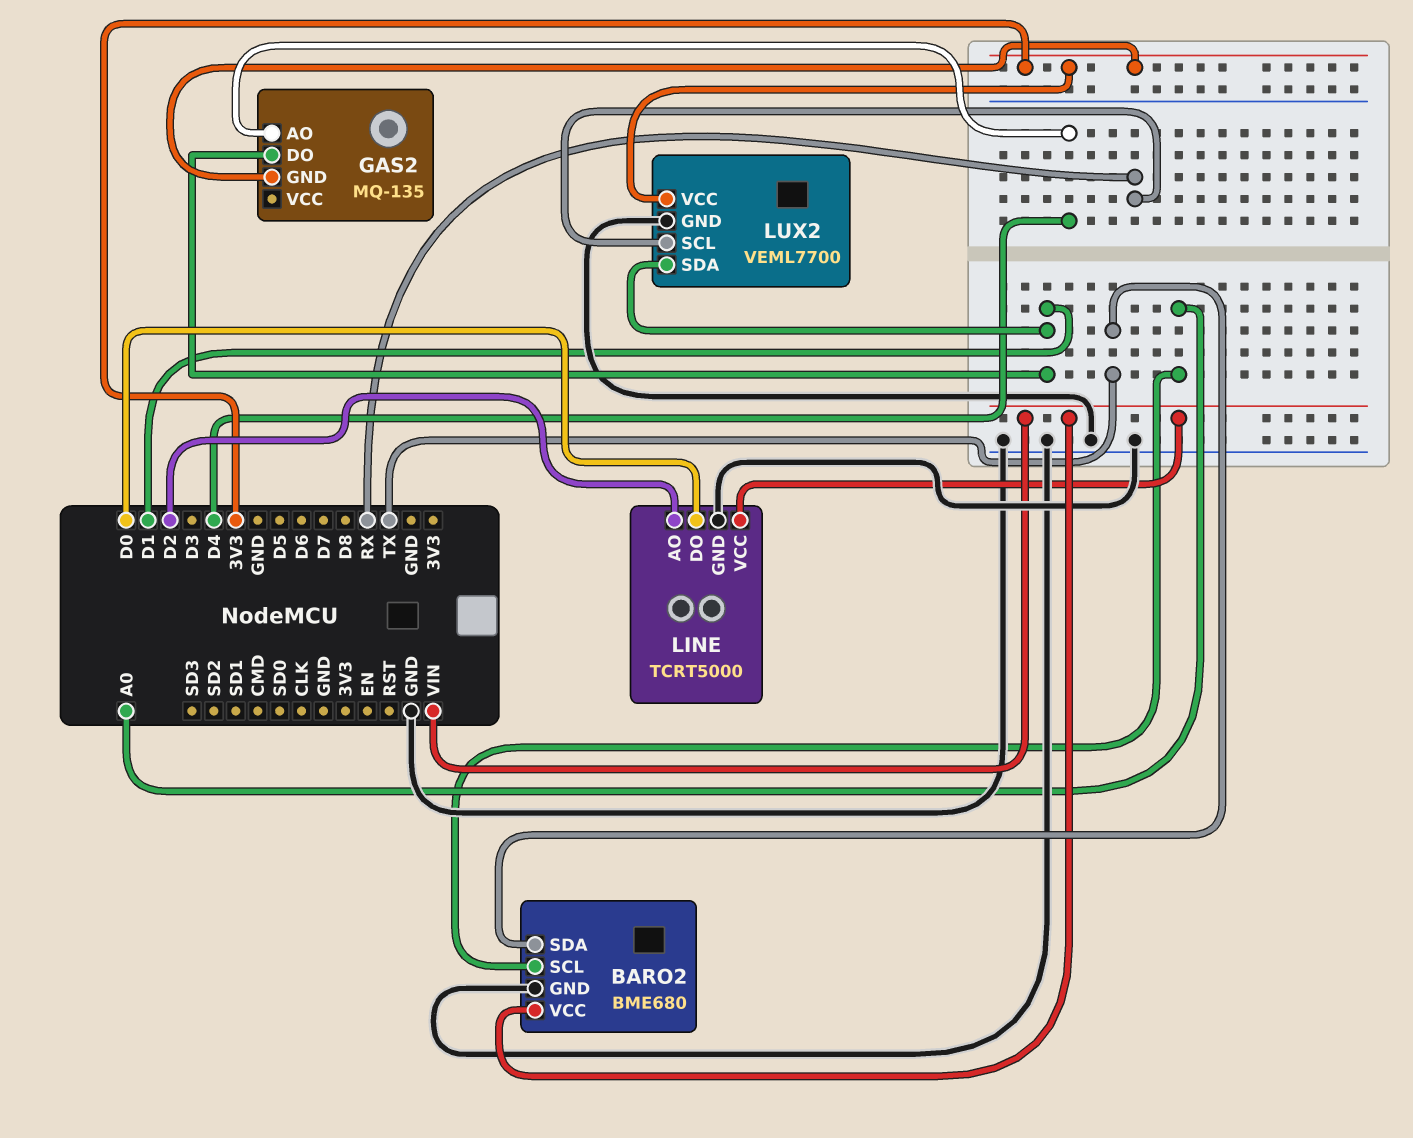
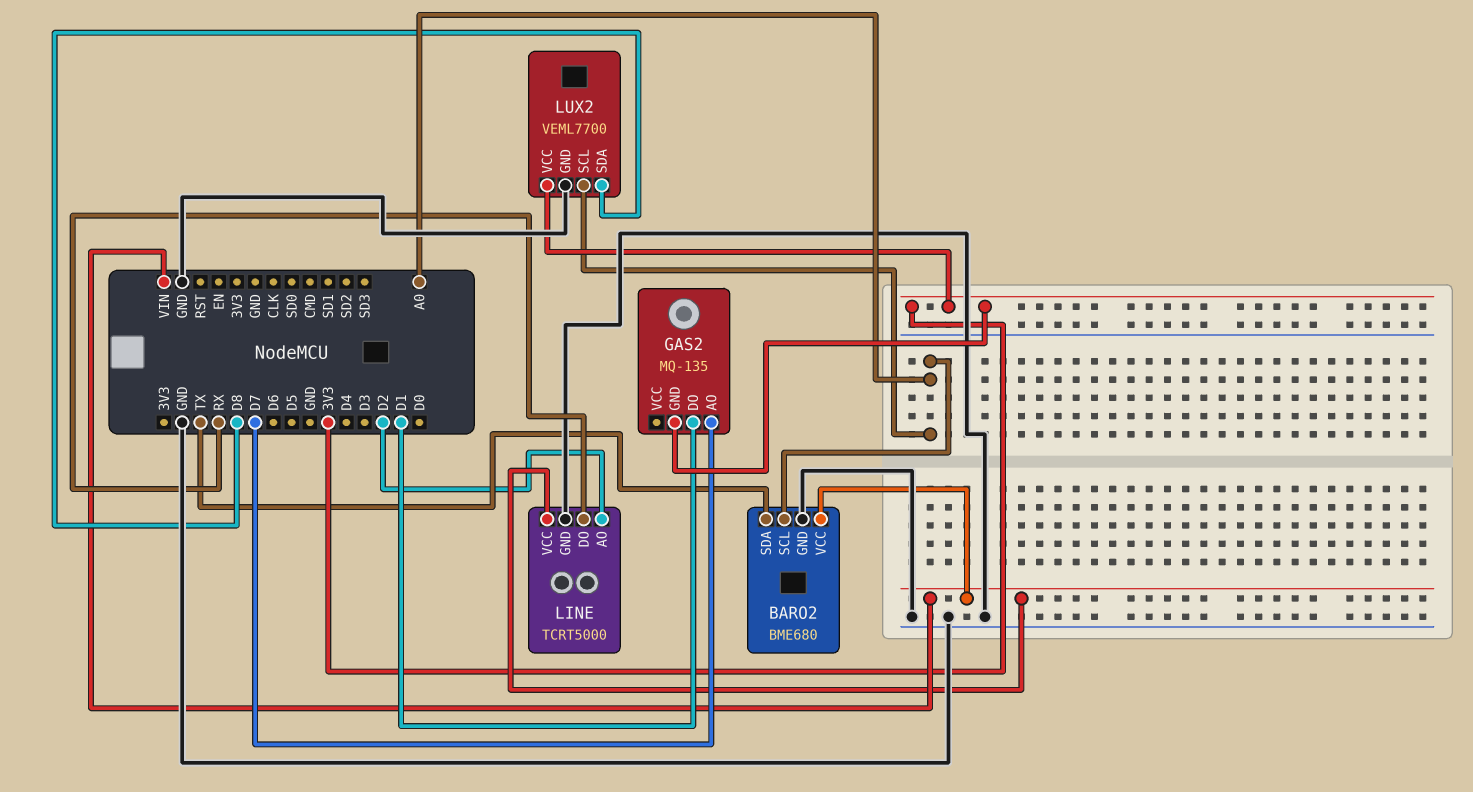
GAS2 pin AO: D4 -> D7
LINE pin DO: D0 -> RX
LUX2 pin SCL: RX -> A0
LUX2 pin SDA: D1 -> D8

